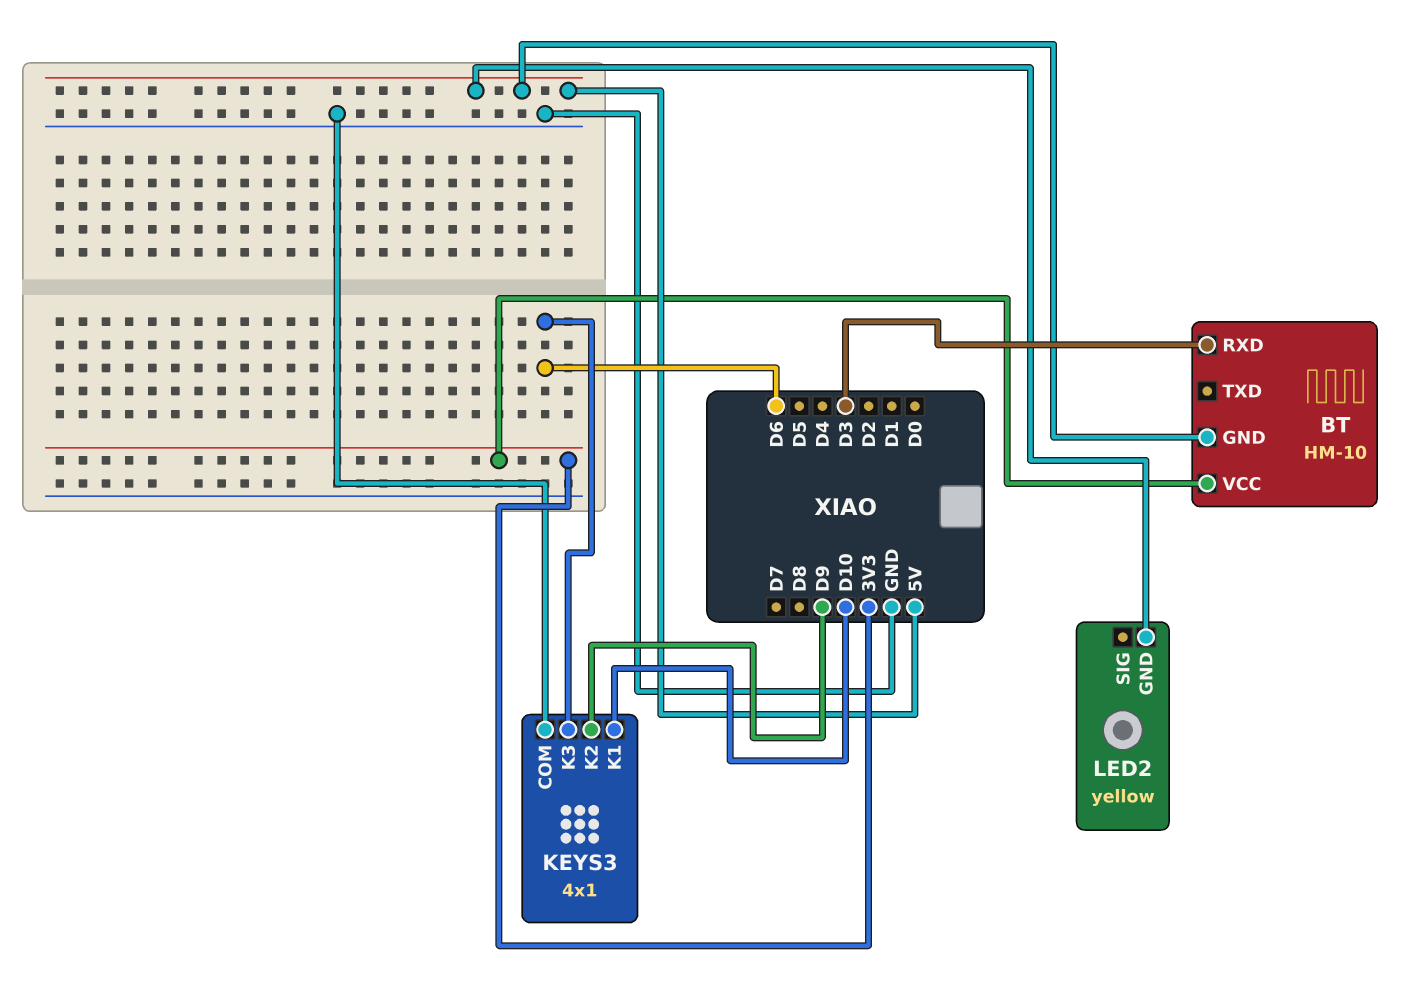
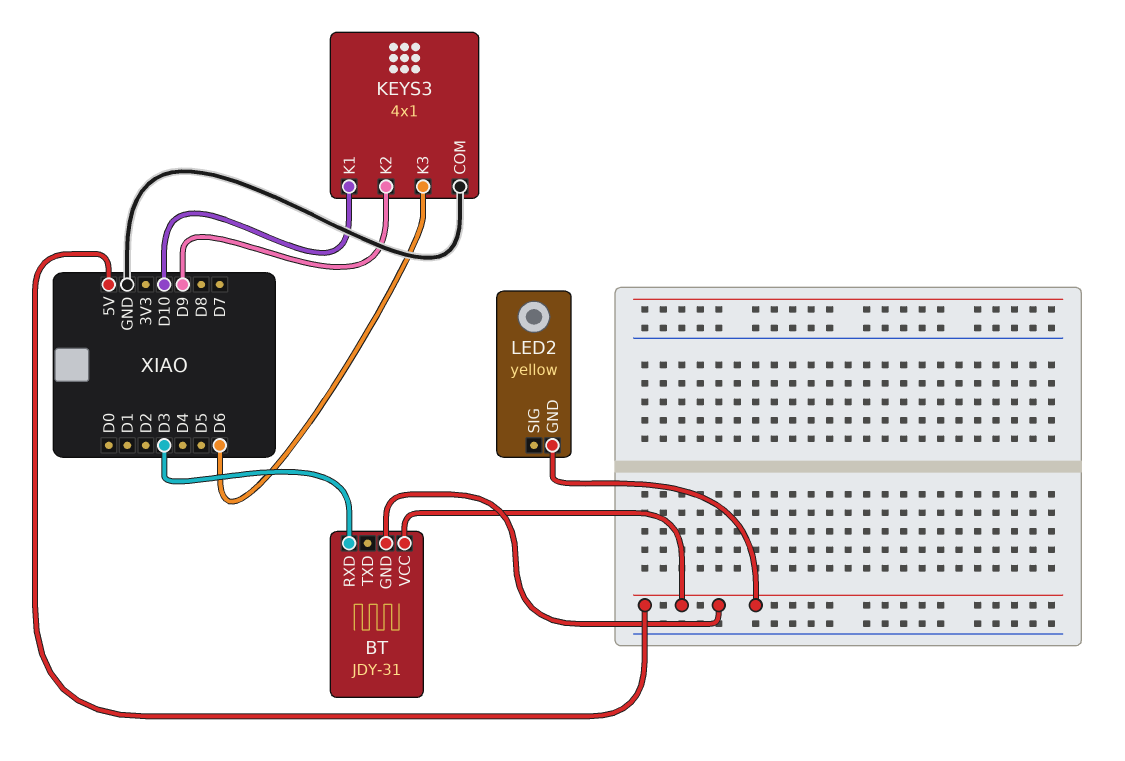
BT: HM-10 -> JDY-31
BT pin VCC: 3V3 -> 5V

